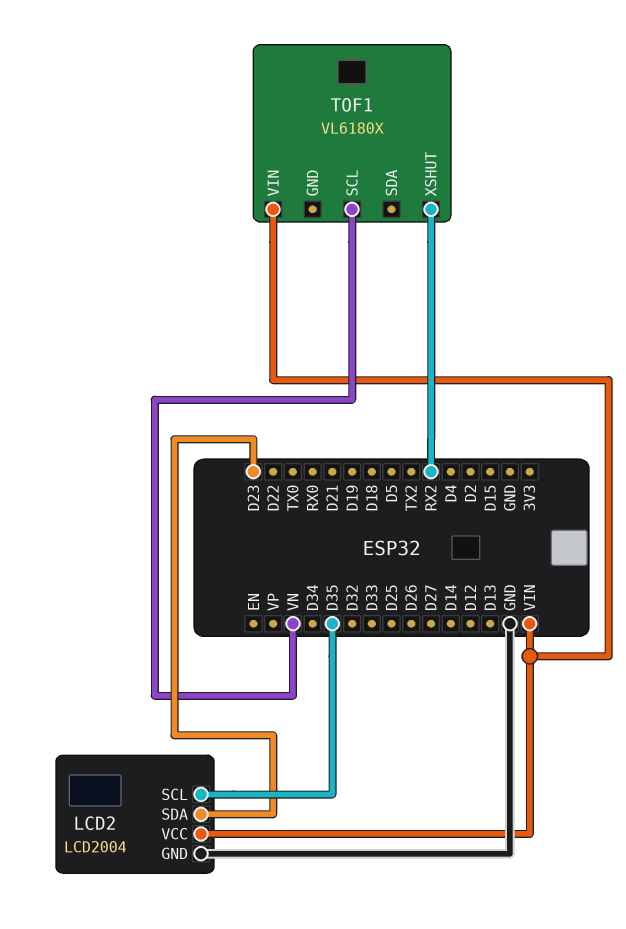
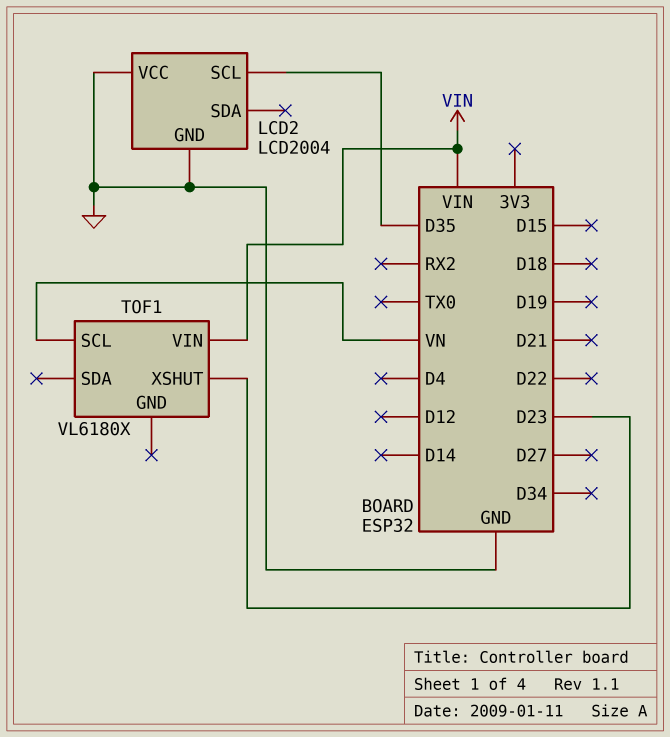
LCD2 pin SDA: D23 -> none
LCD2 pin VCC: VIN -> GND
TOF1 pin XSHUT: RX2 -> D23

